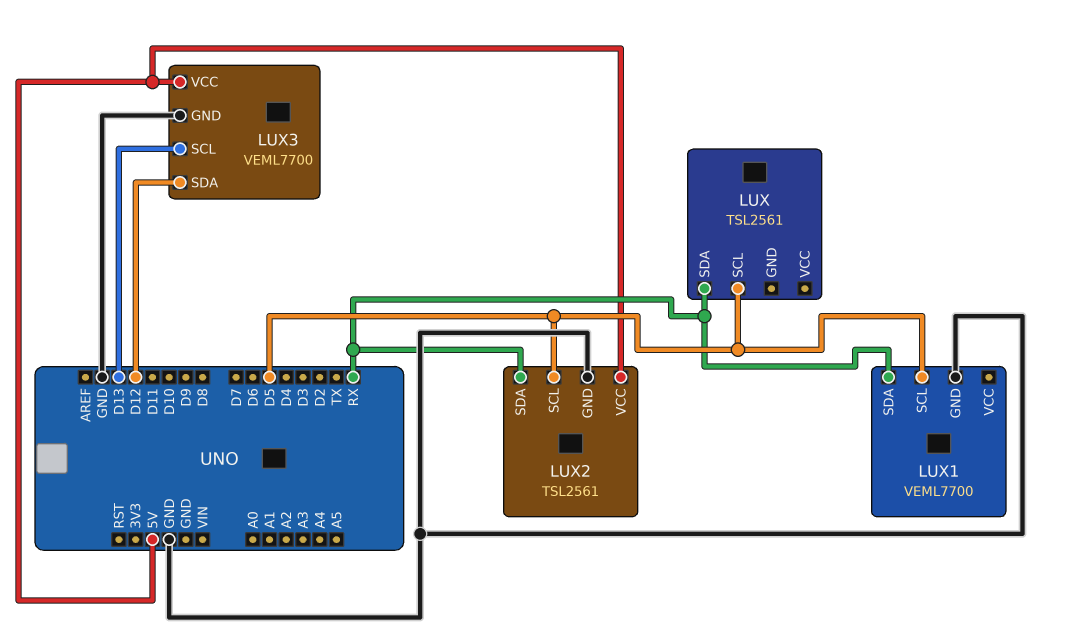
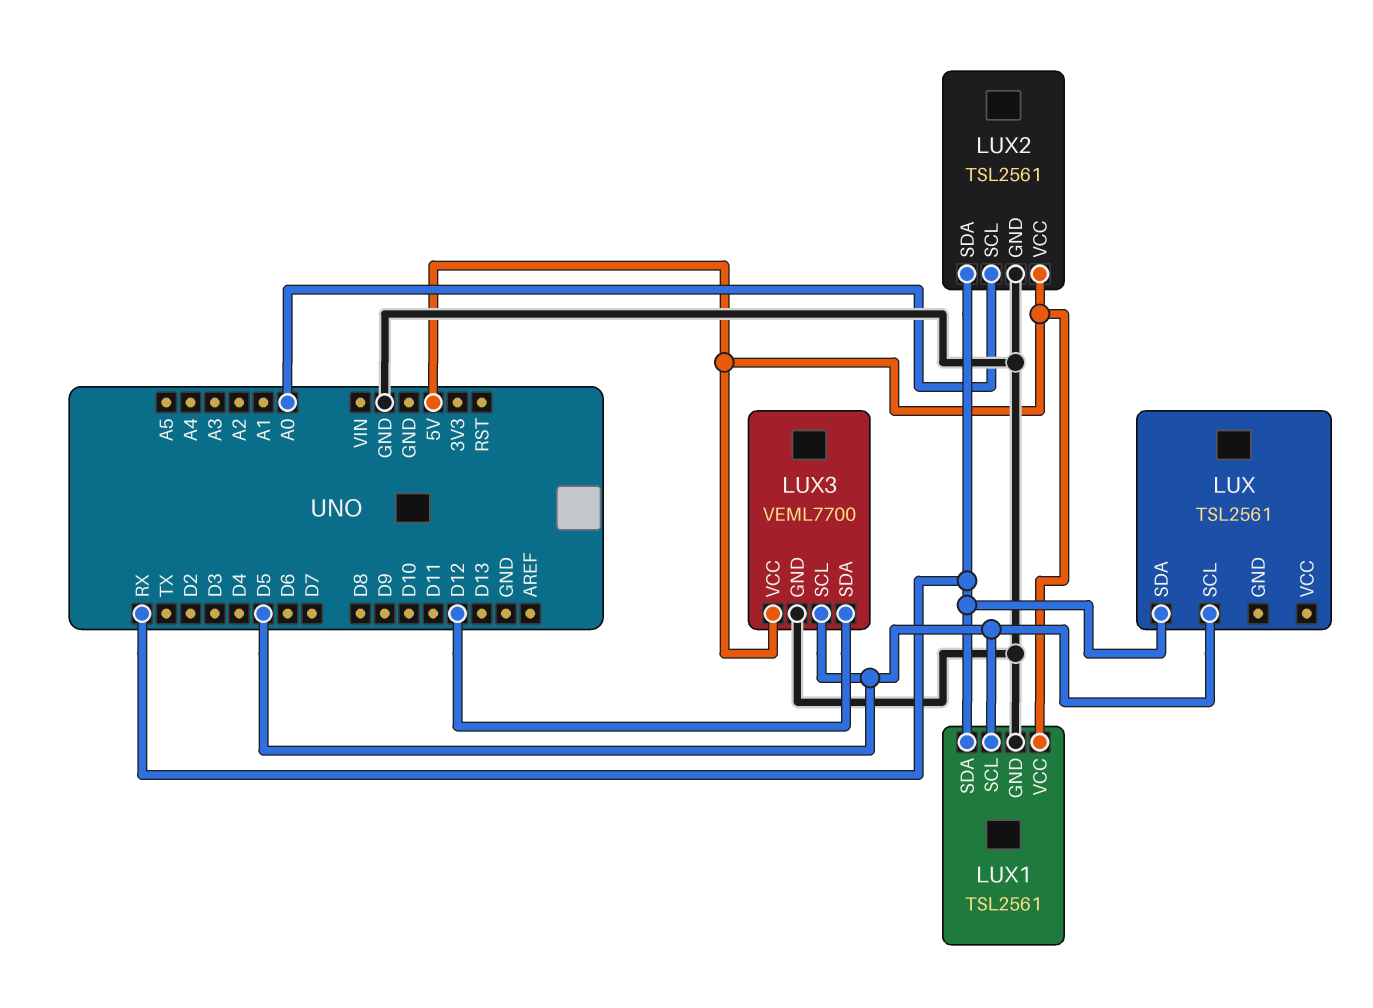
LUX1: VEML7700 -> TSL2561
LUX1 pin VCC: none -> 5V
LUX2 pin SCL: D5 -> A0
LUX3 pin SCL: D13 -> D5

